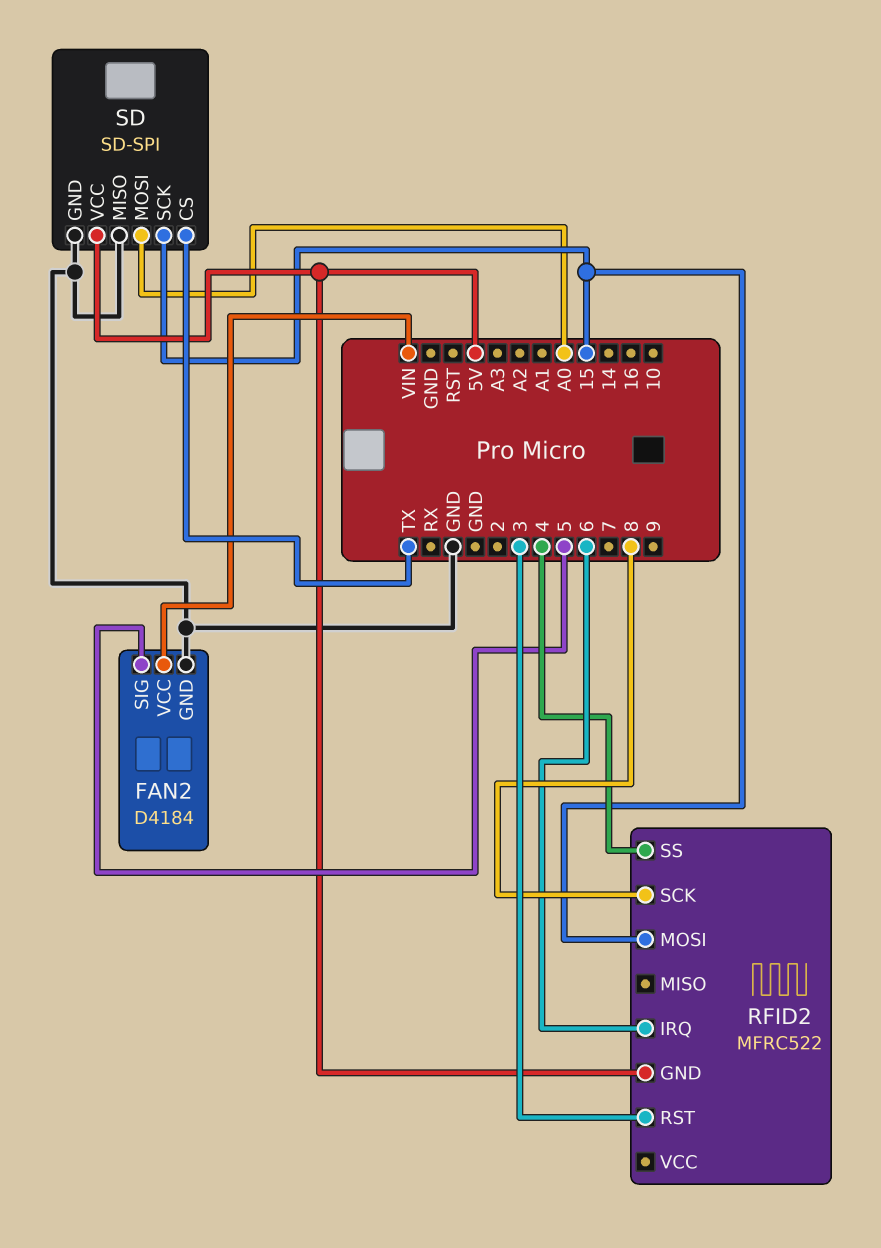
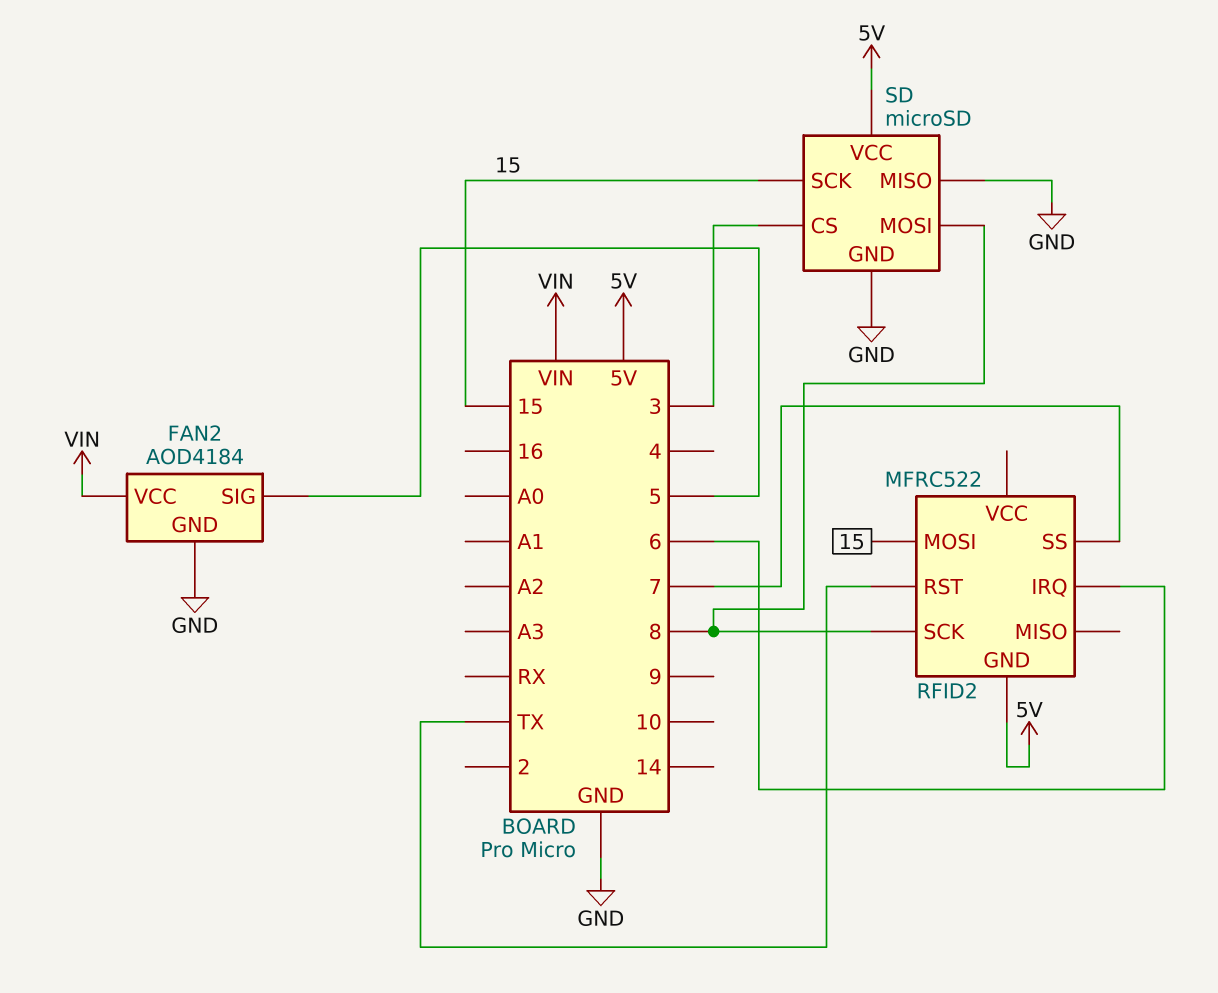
FAN2: D4184 -> AOD4184
RFID2 pin RST: 3 -> TX
RFID2 pin SS: 4 -> 7
SD: SD-SPI -> microSD
SD pin CS: TX -> 3
SD pin MOSI: A0 -> 8

